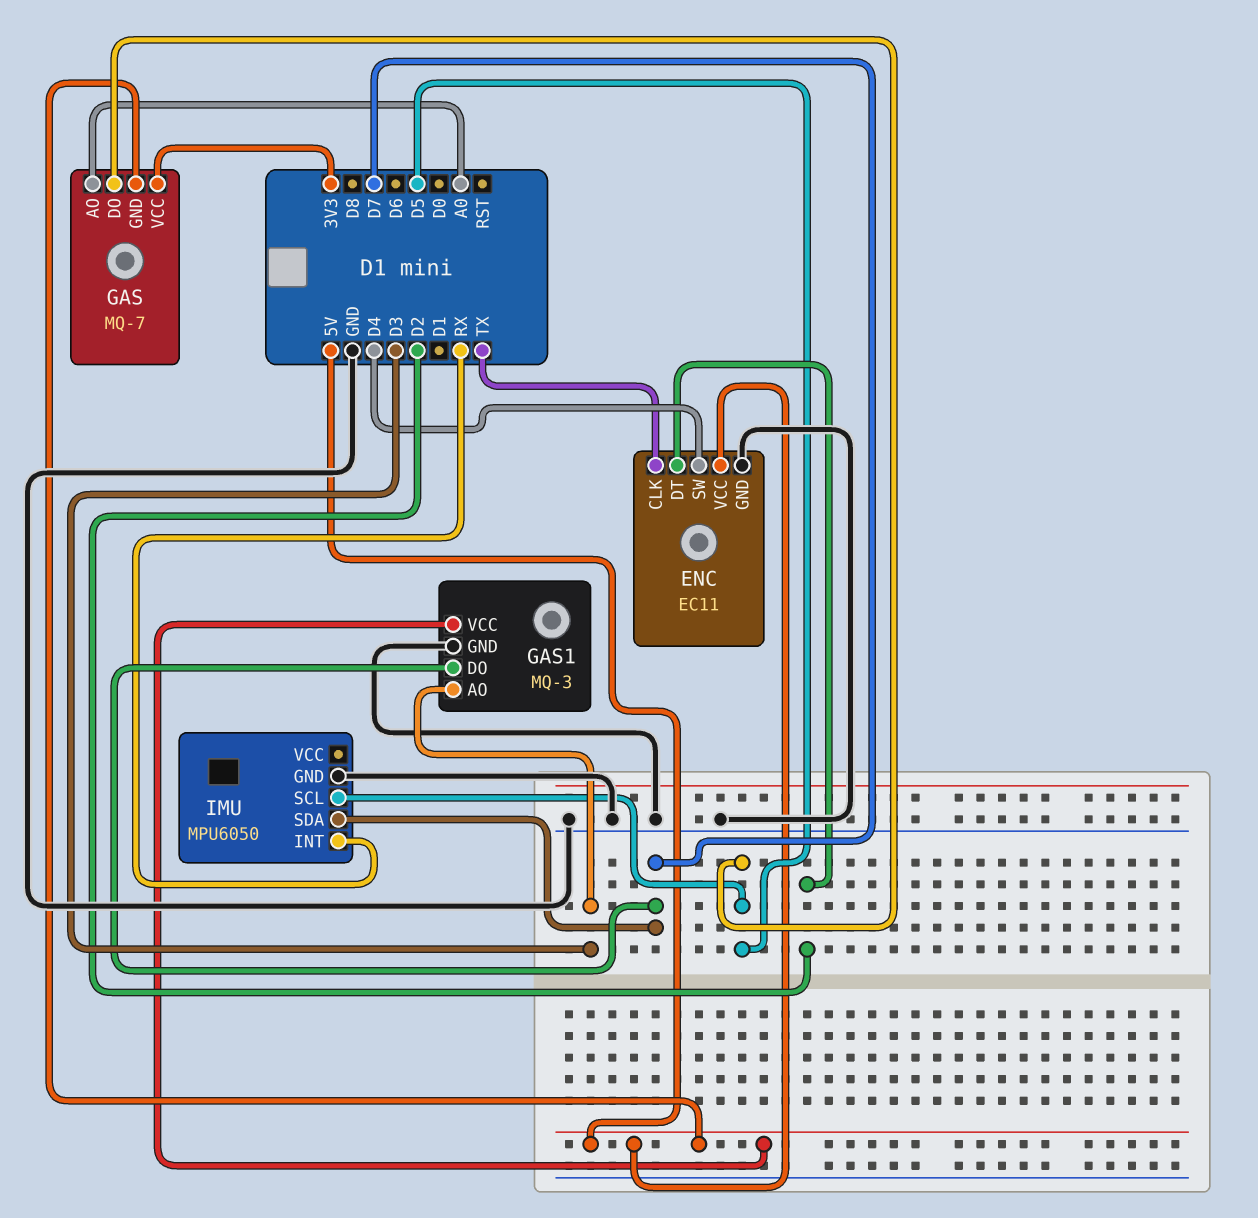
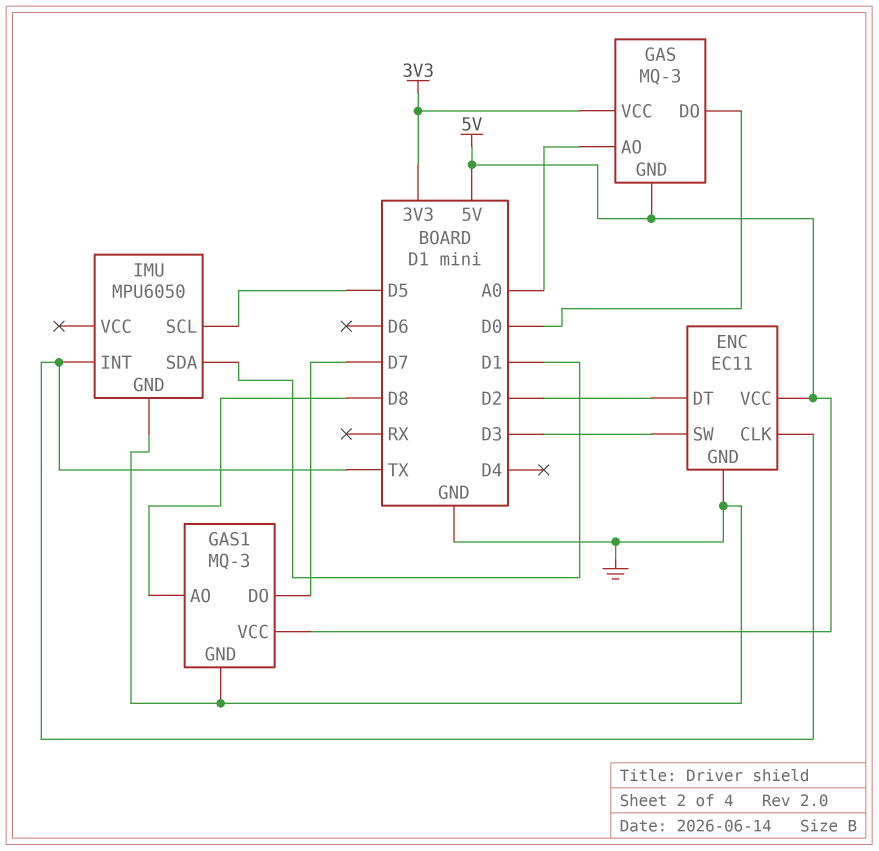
ENC pin SW: D4 -> D3
GAS: MQ-7 -> MQ-3
GAS pin DO: D5 -> D0
GAS1 pin AO: D3 -> D8
IMU pin INT: RX -> TX
IMU pin SDA: D7 -> D1

